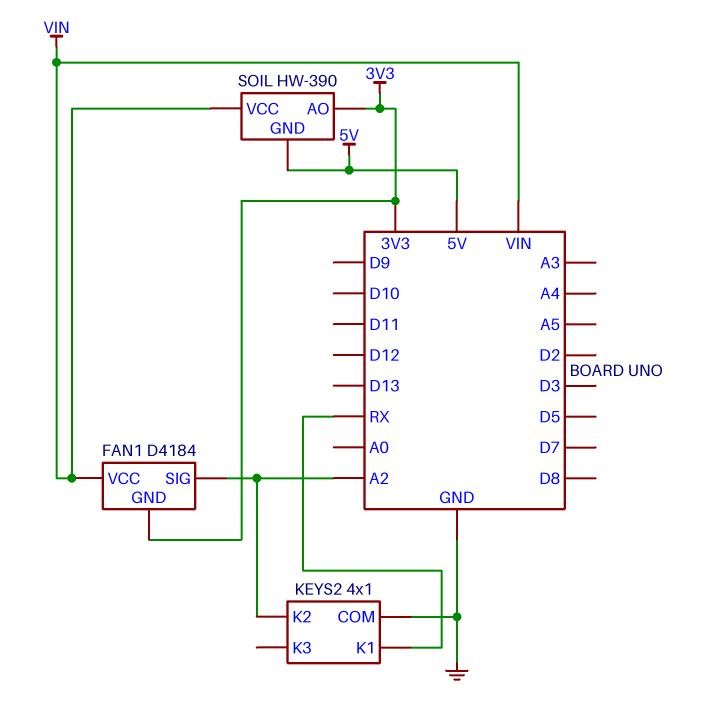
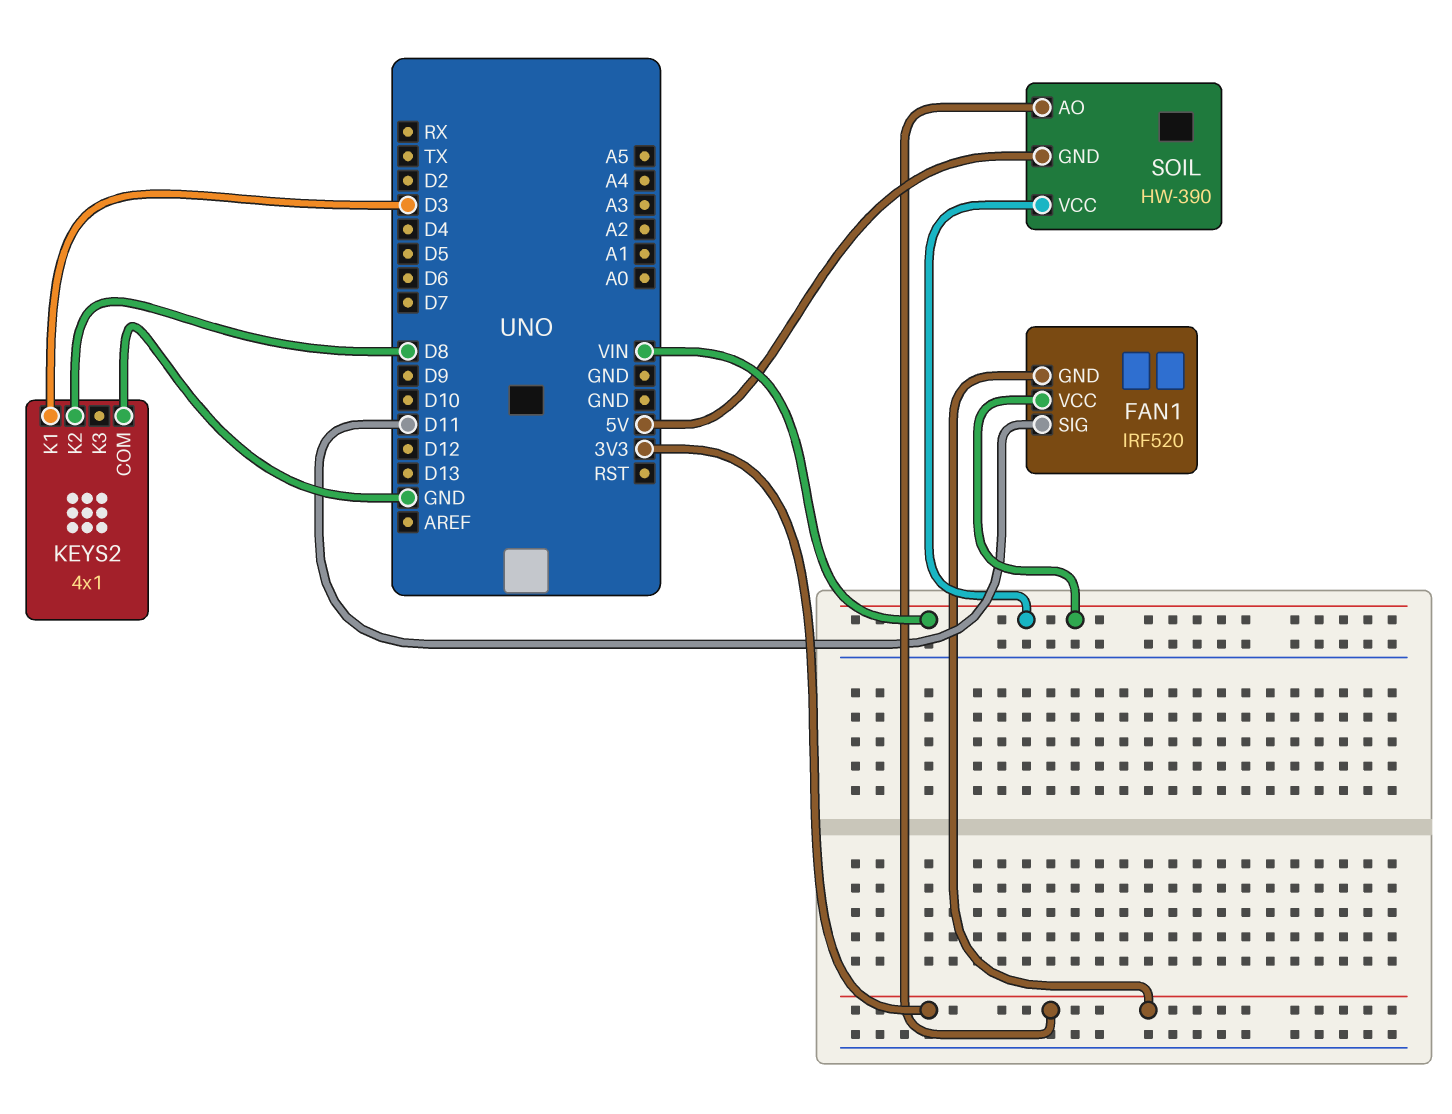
FAN1: D4184 -> IRF520
FAN1 pin SIG: A2 -> D11
KEYS2 pin K1: RX -> D3
KEYS2 pin K2: A2 -> D8

